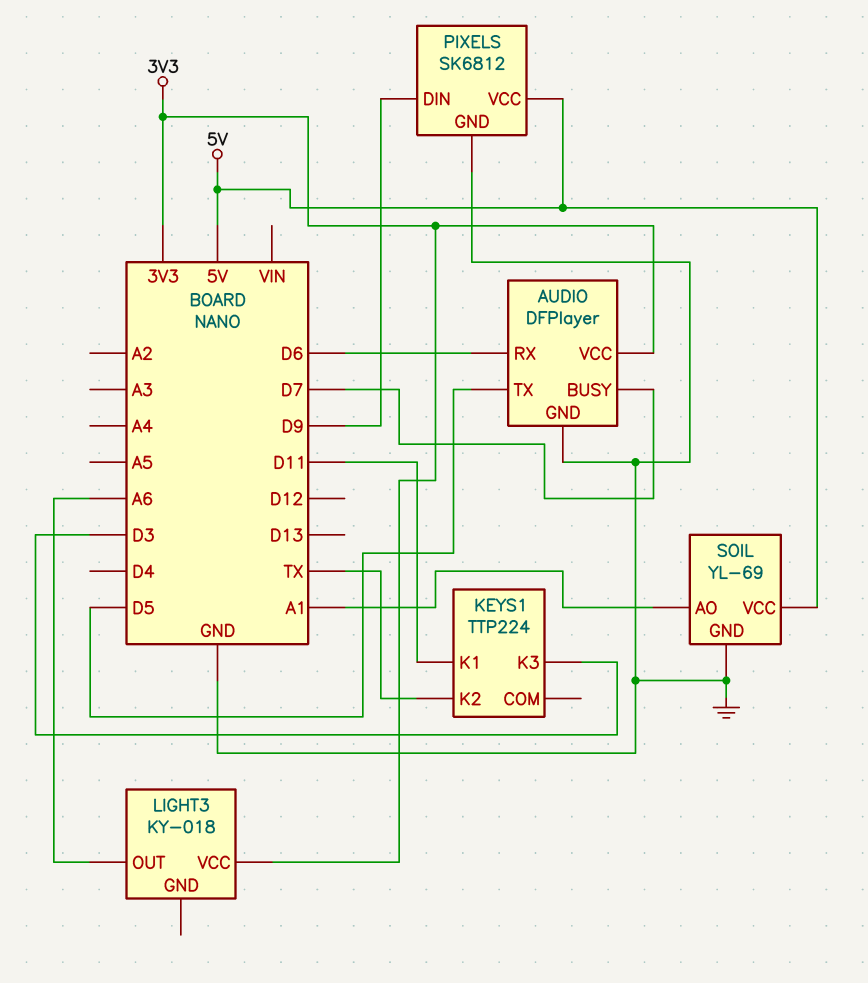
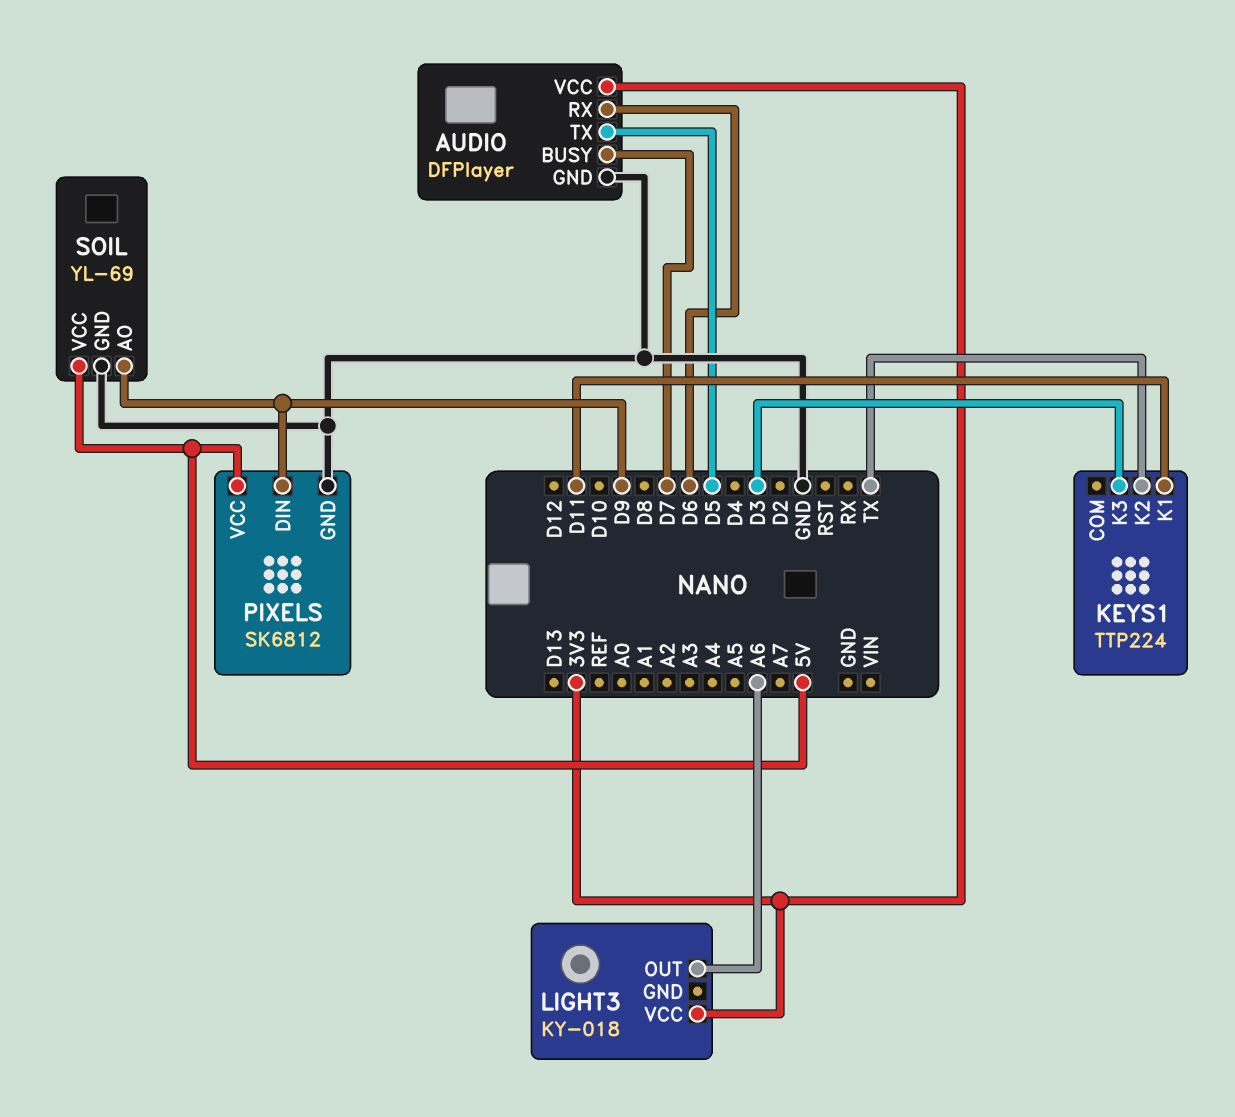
SOIL pin AO: A1 -> D9

